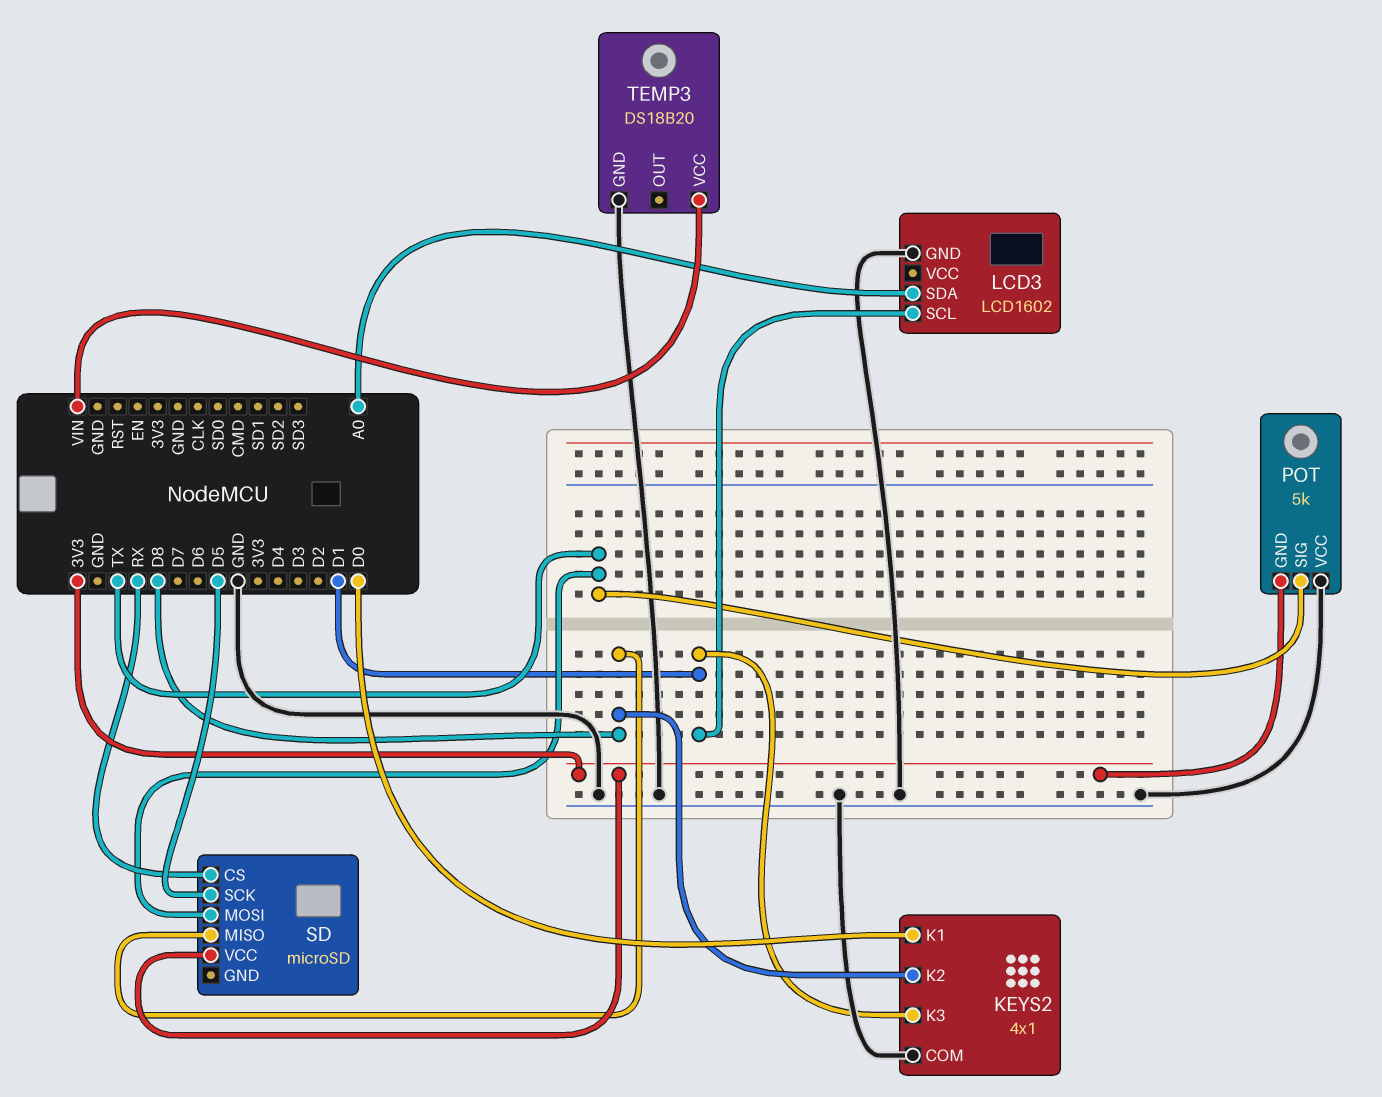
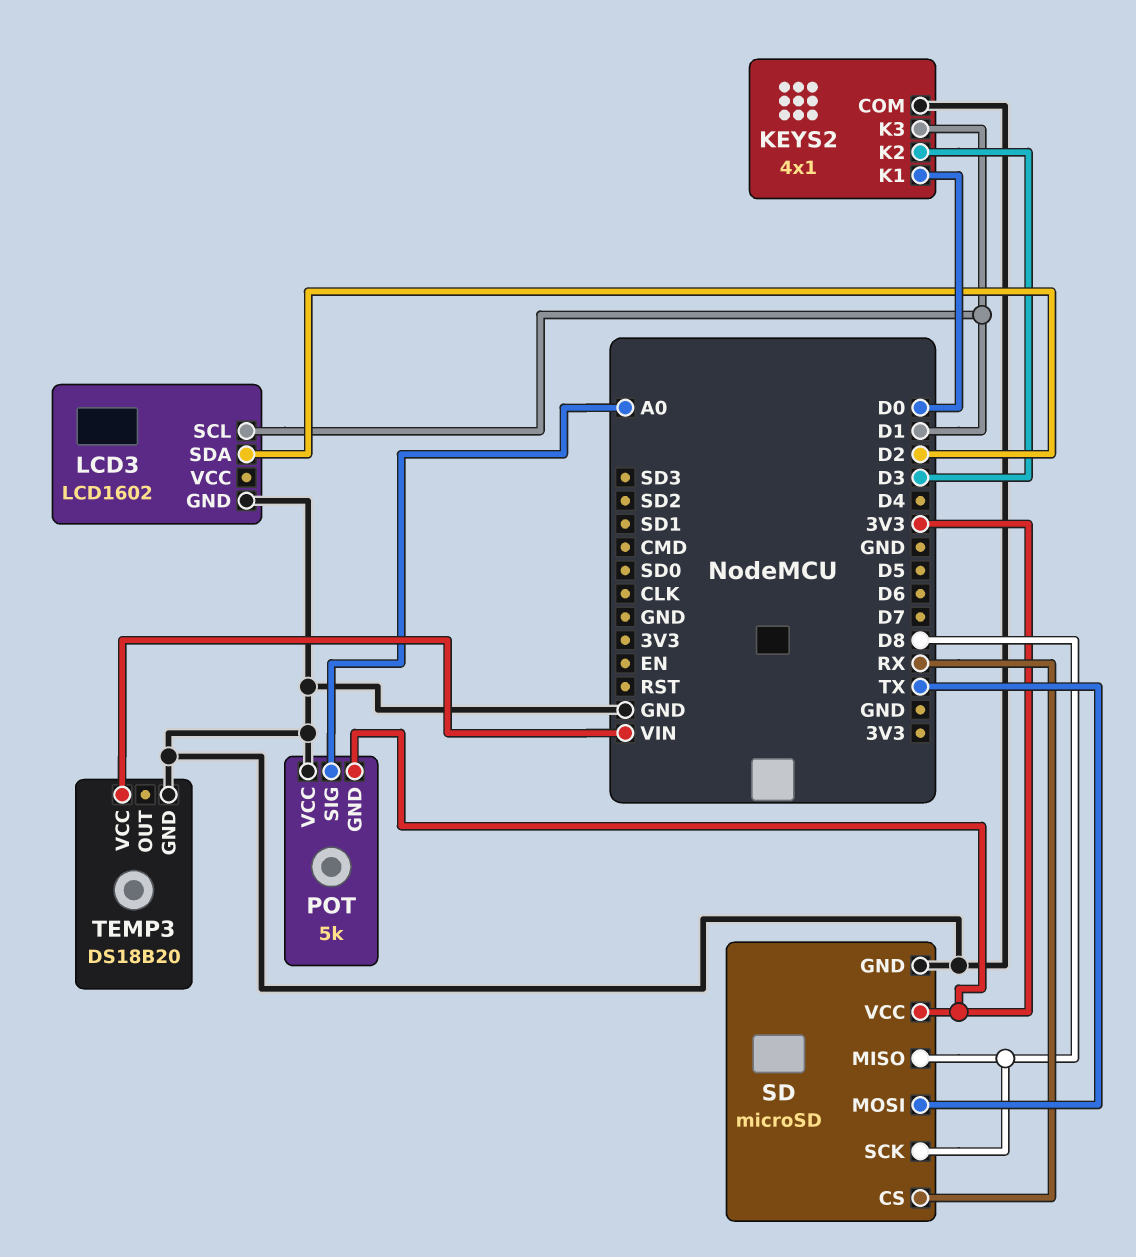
KEYS2 pin K2: D8 -> D3
LCD3 pin SDA: A0 -> D2
POT pin SIG: TX -> A0
SD pin GND: none -> GND
SD pin SCK: D5 -> D8

